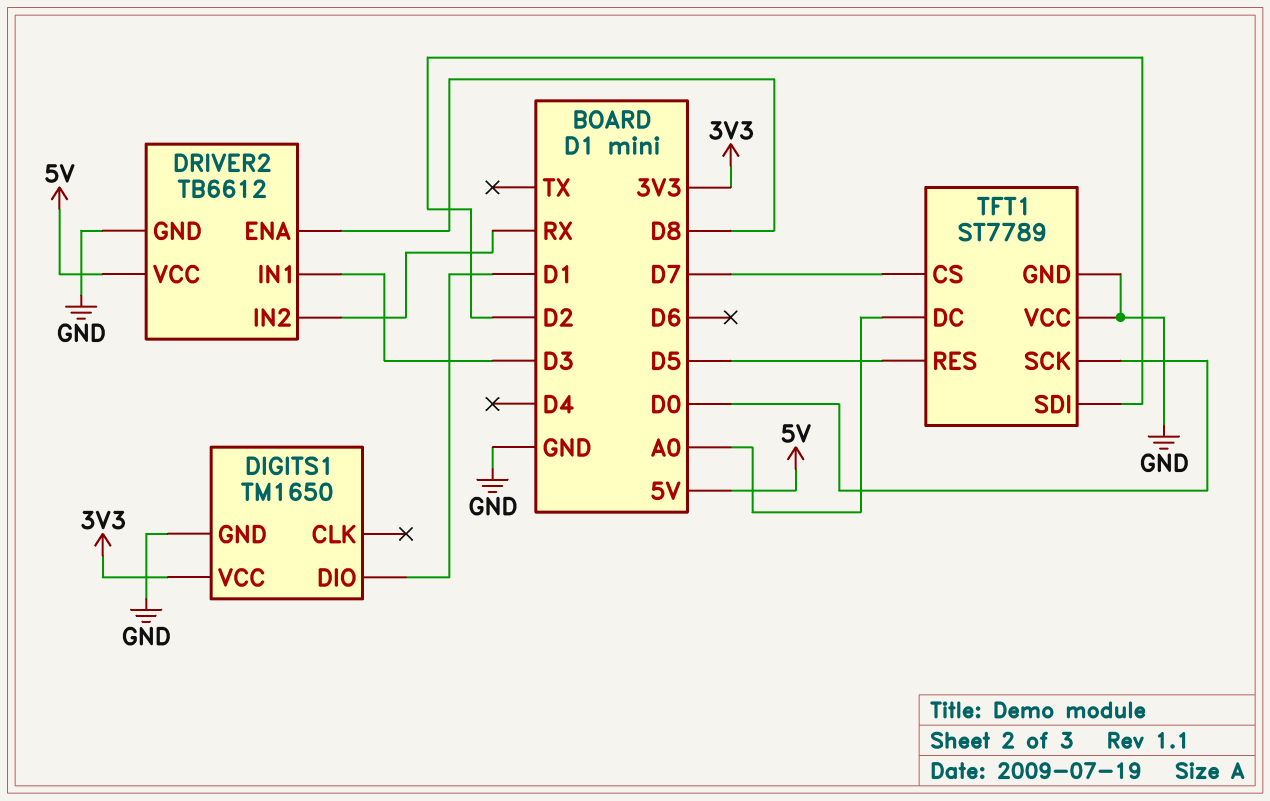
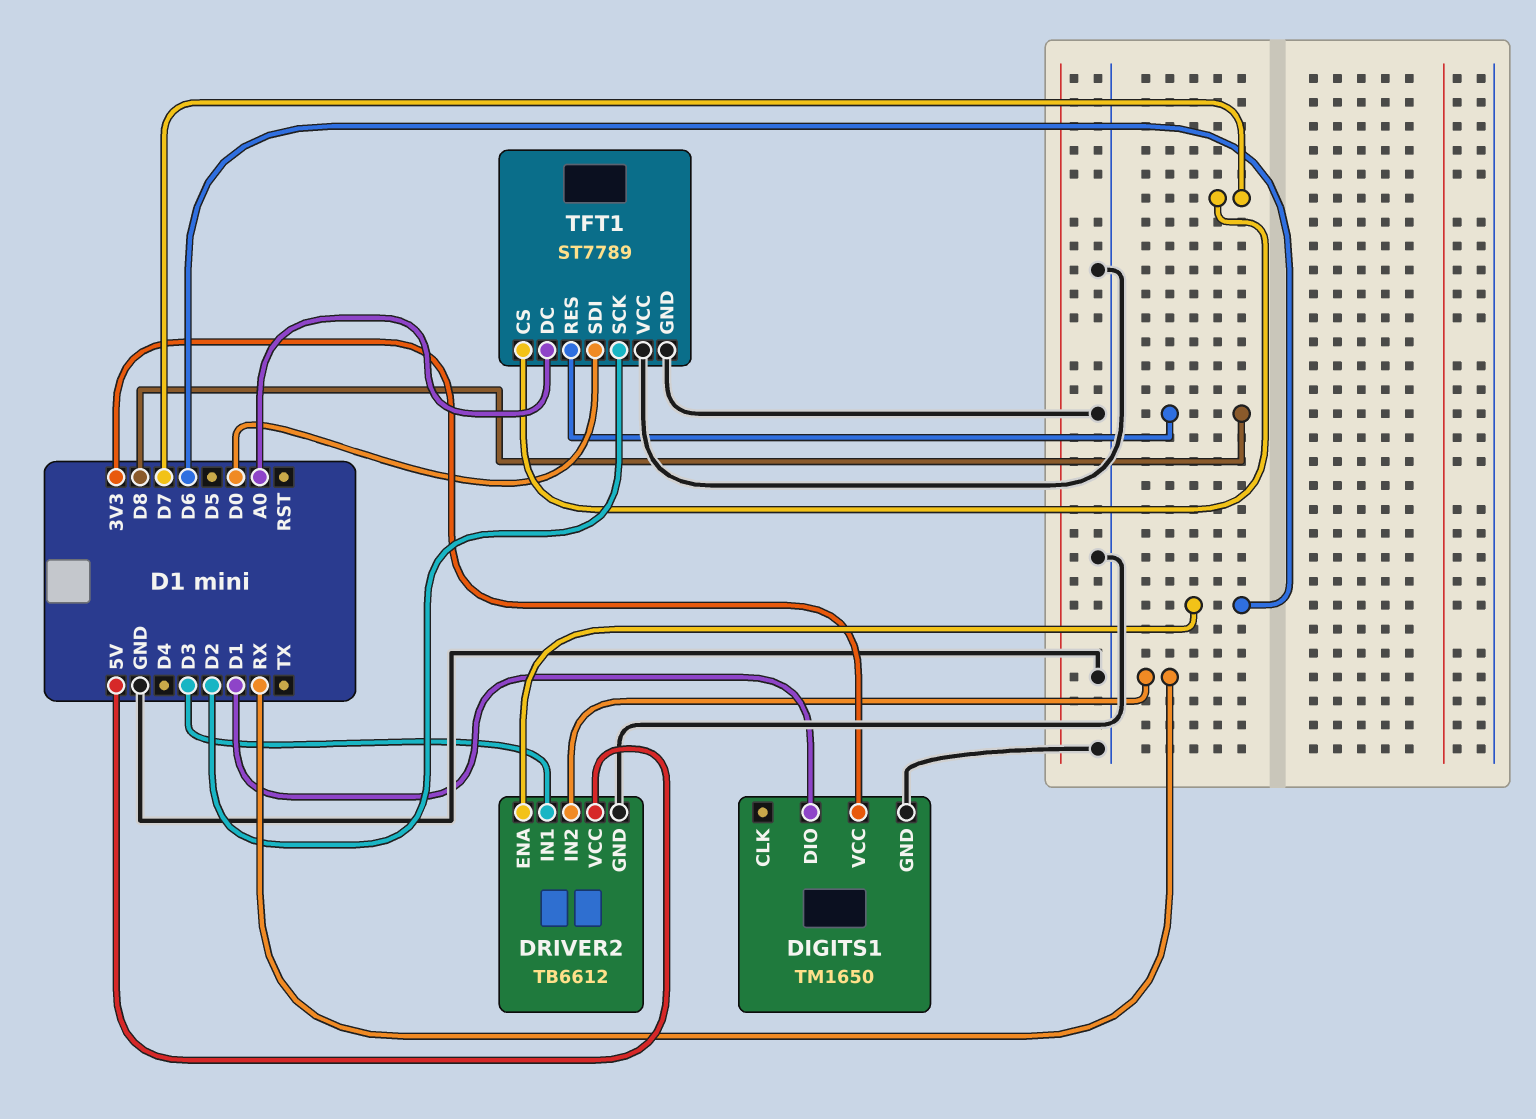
DRIVER2 pin ENA: D8 -> D6
TFT1 pin RES: D5 -> D8
TFT1 pin SCK: D0 -> D2
TFT1 pin SDI: D2 -> D0

